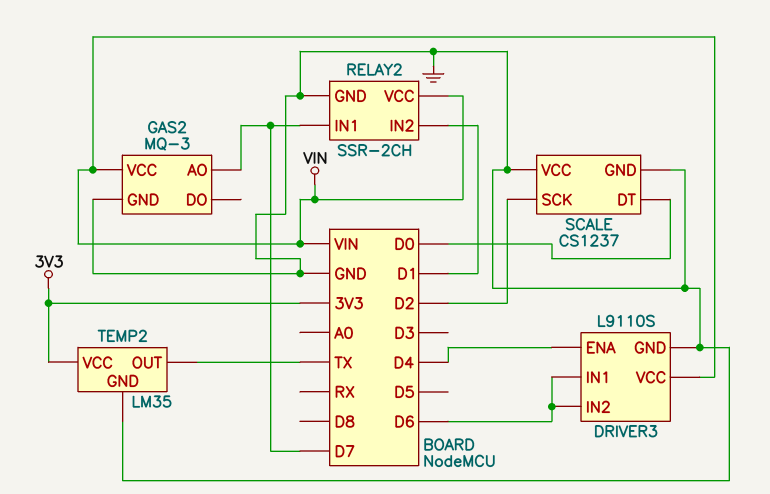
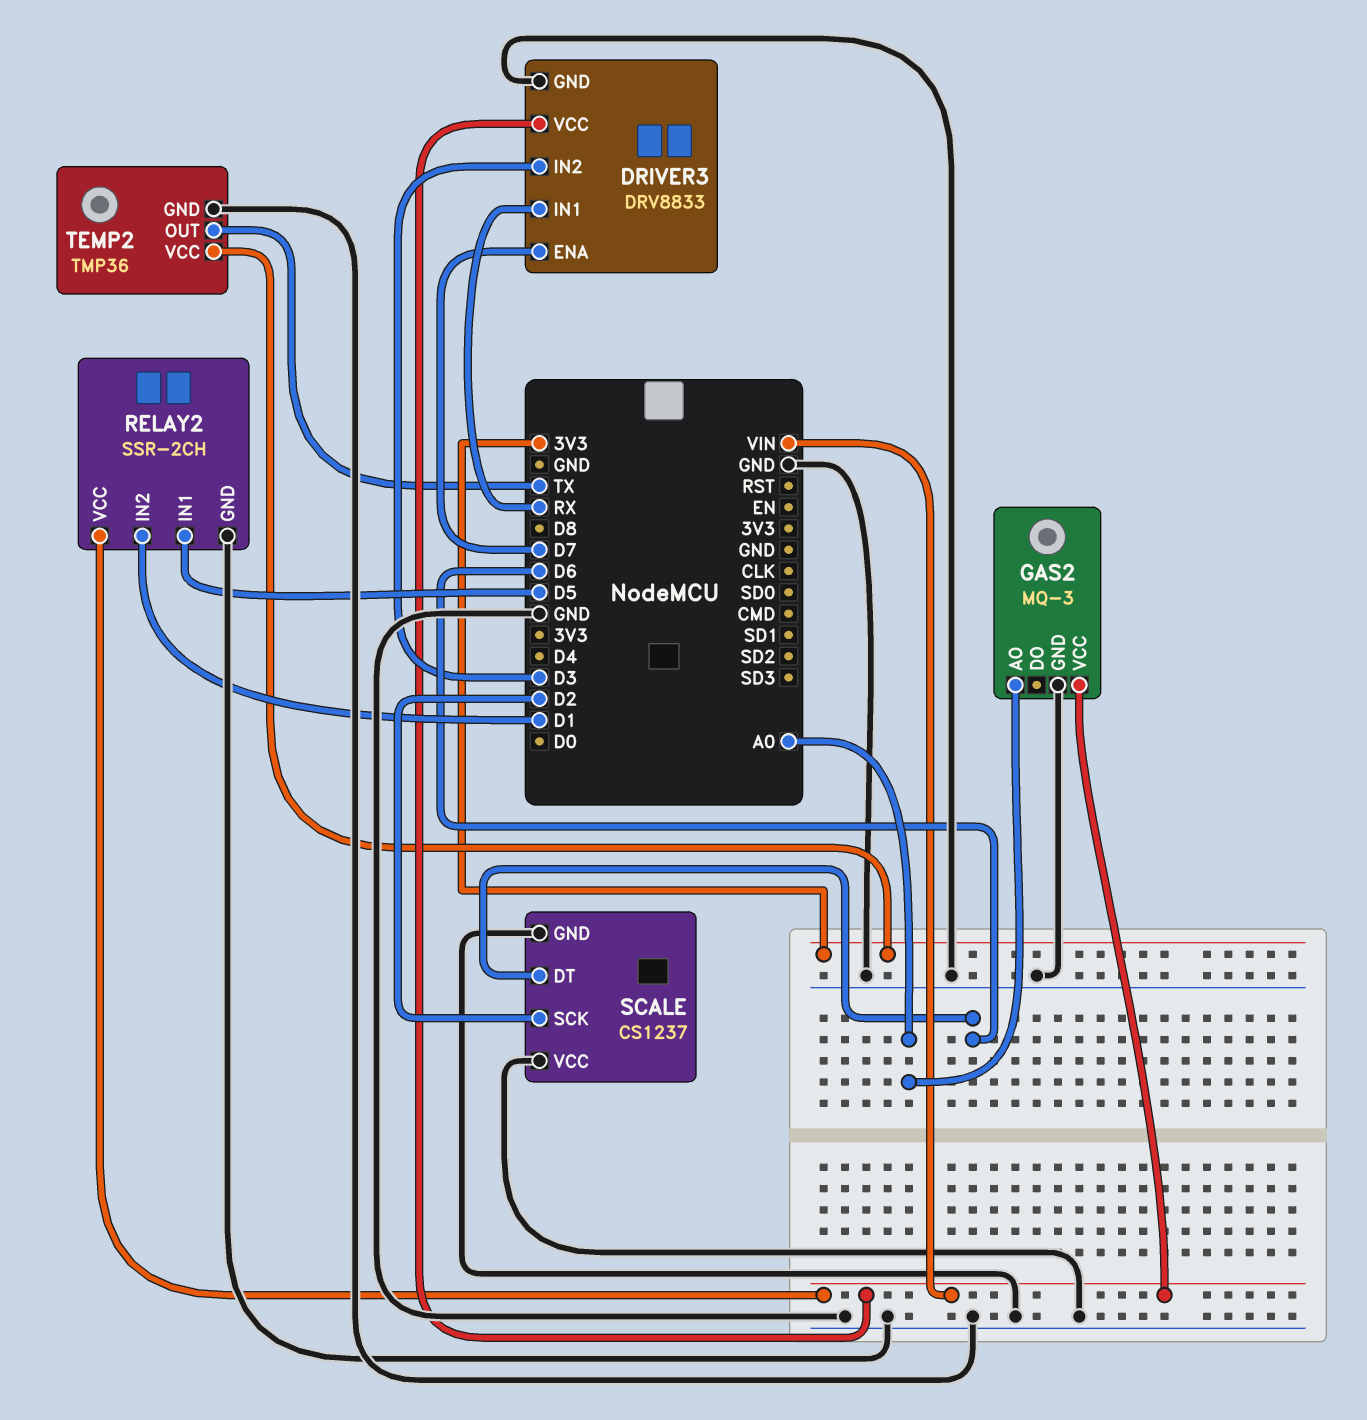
DRIVER3: L9110S -> DRV8833
DRIVER3 pin ENA: D4 -> D7
DRIVER3 pin IN1: D6 -> RX
DRIVER3 pin IN2: D6 -> D3
GAS2 pin AO: D7 -> A0
RELAY2 pin IN1: D7 -> D5
SCALE pin DT: D0 -> D6
TEMP2: LM35 -> TMP36

